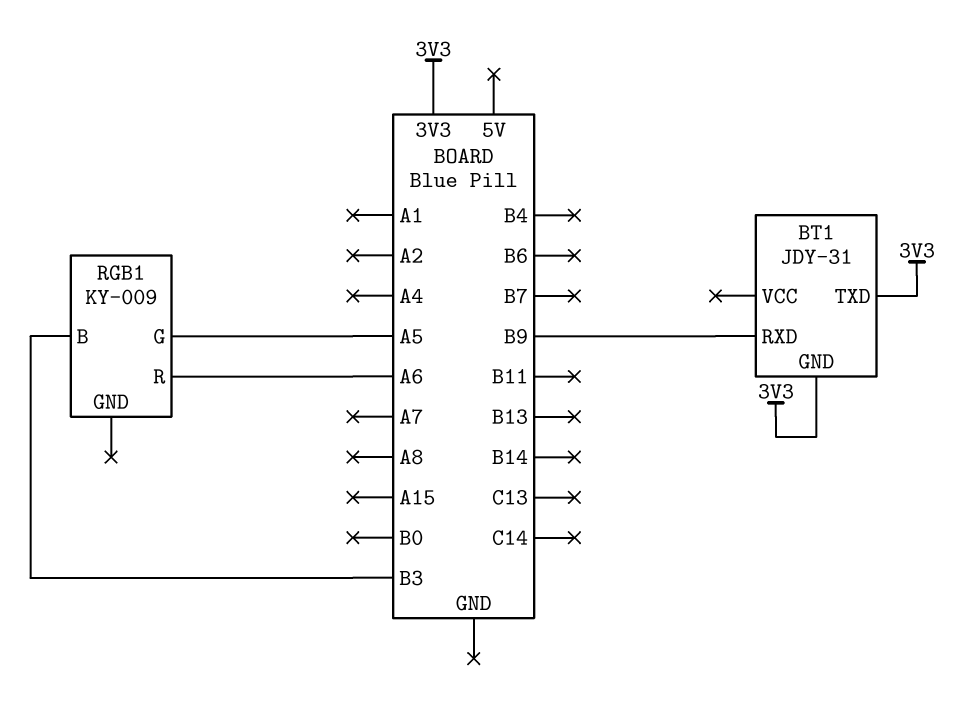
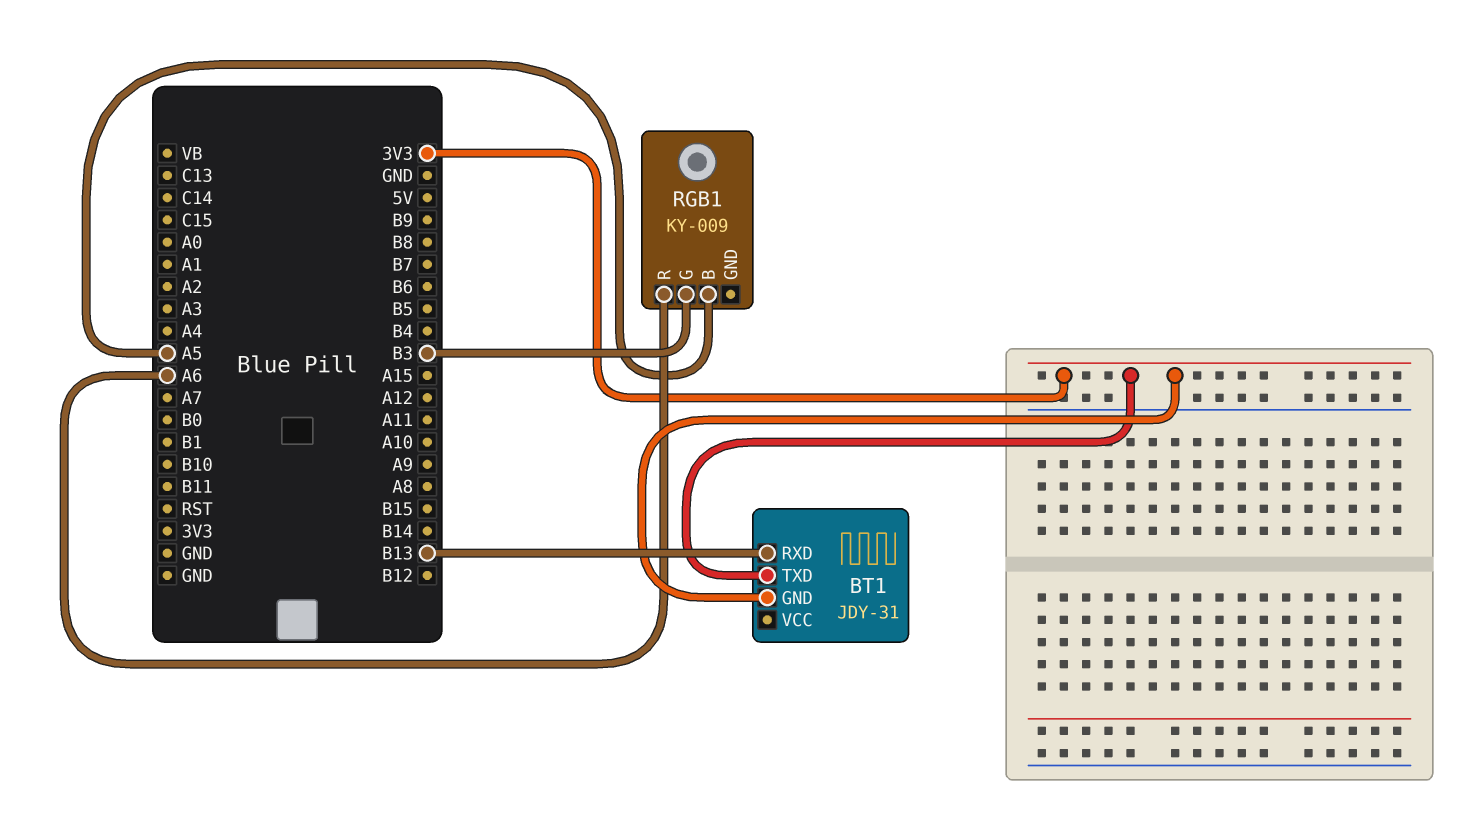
BT1 pin RXD: B9 -> B13
RGB1 pin B: B3 -> A5
RGB1 pin G: A5 -> B3

